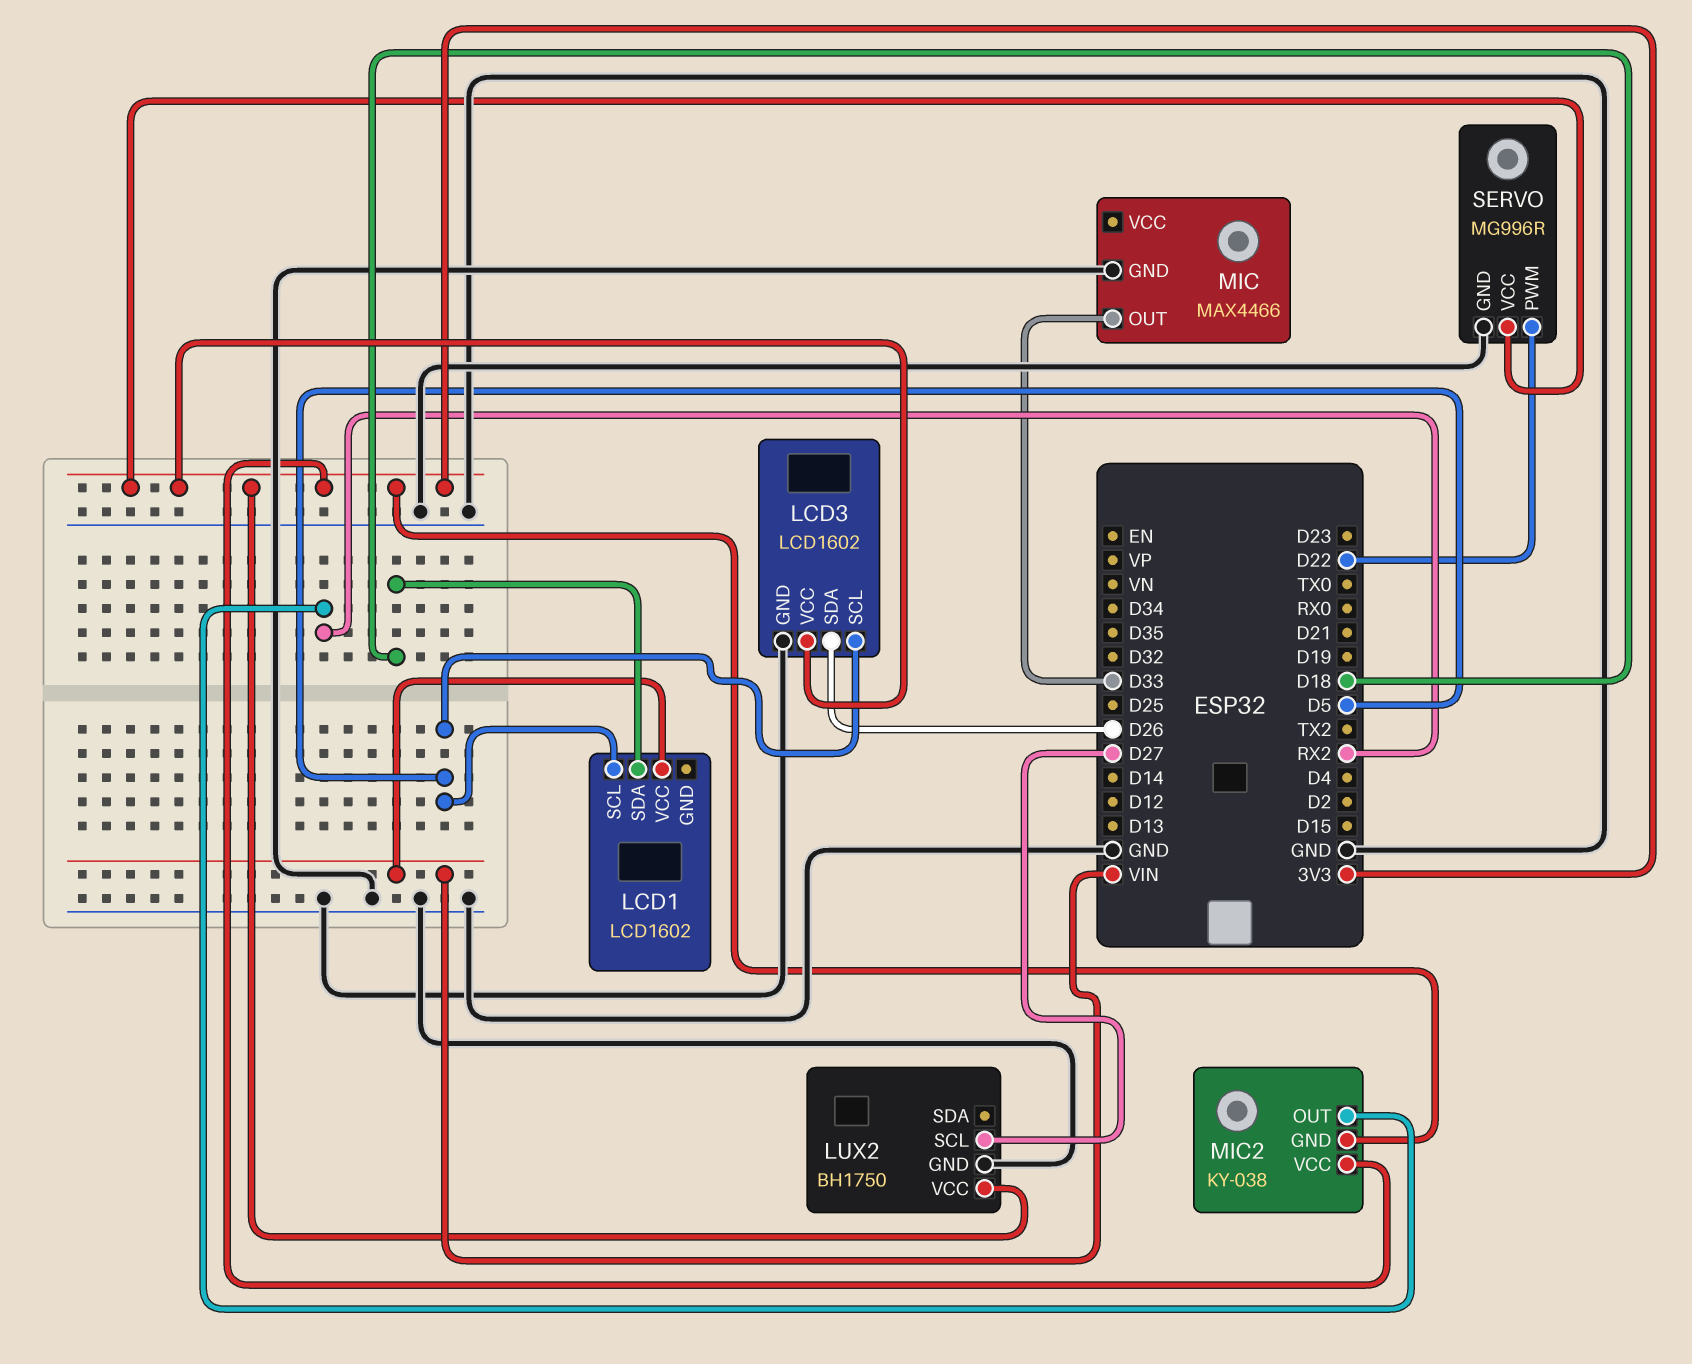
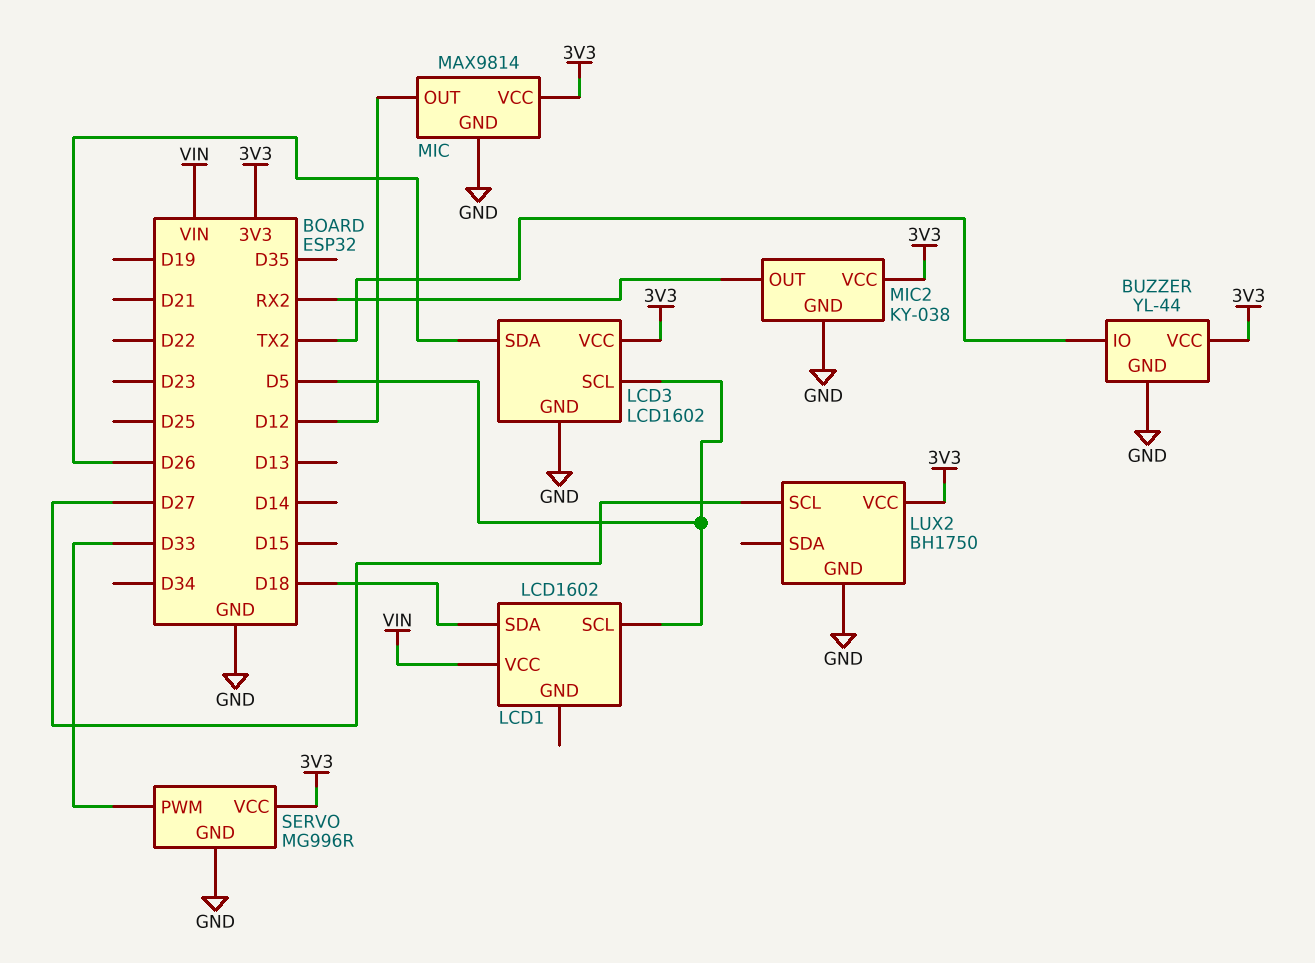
BUZZER: none -> YL-44
BUZZER pin GND: none -> GND
BUZZER pin IO: none -> TX2
BUZZER pin VCC: none -> 3V3
MIC: MAX4466 -> MAX9814
MIC pin OUT: D33 -> D12
MIC pin VCC: none -> 3V3
MIC2 pin GND: 3V3 -> GND
SERVO pin PWM: D22 -> D33

